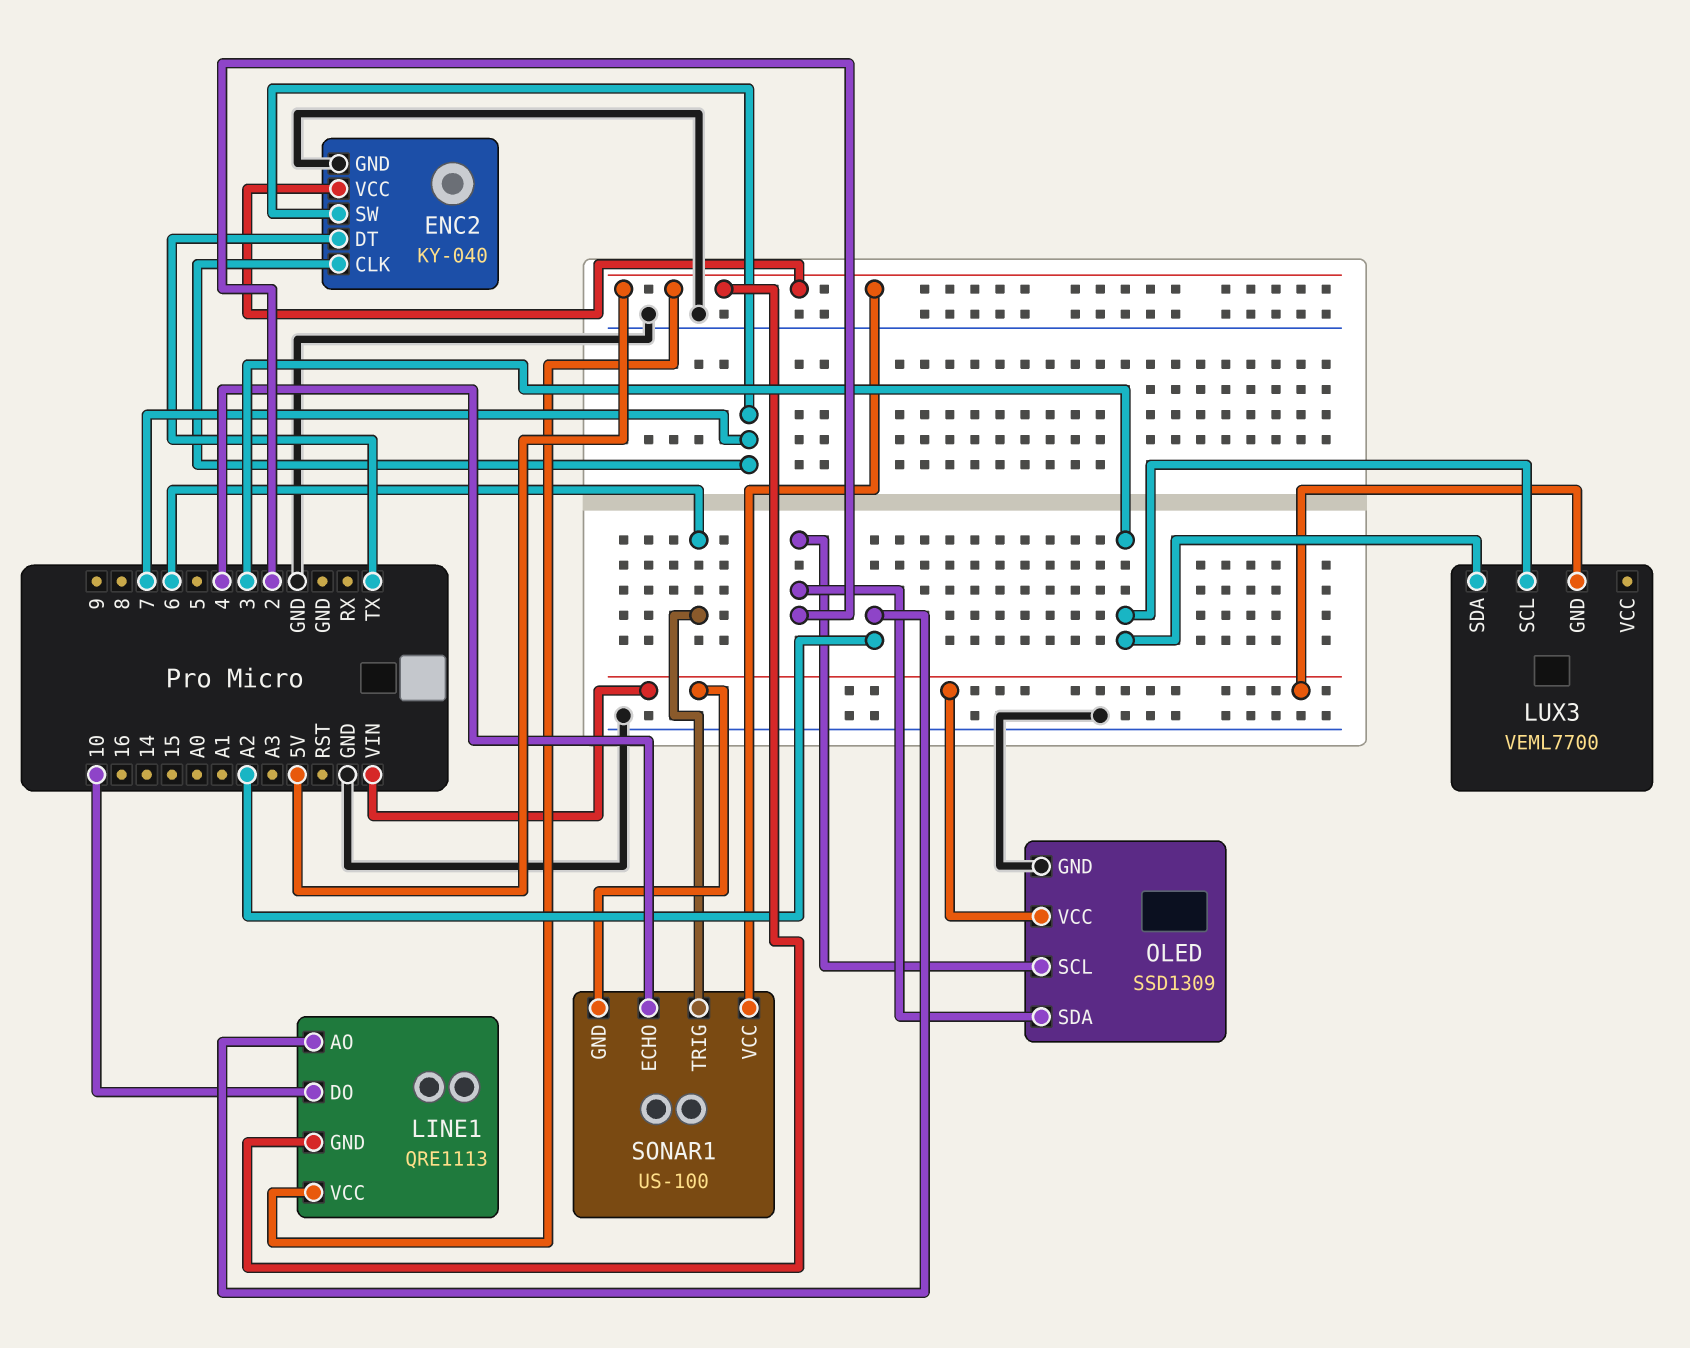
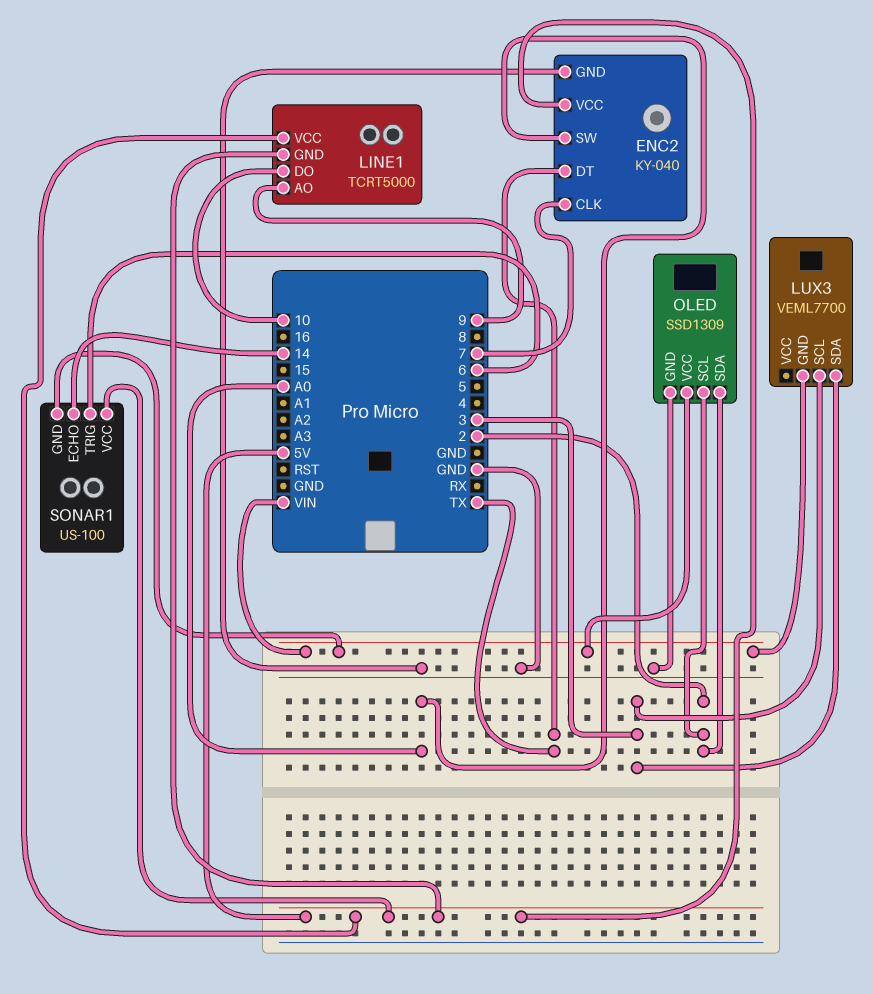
ENC2 pin SW: 7 -> A0
LINE1: QRE1113 -> TCRT5000
LINE1 pin AO: A2 -> 9
SONAR1 pin ECHO: 4 -> 14

